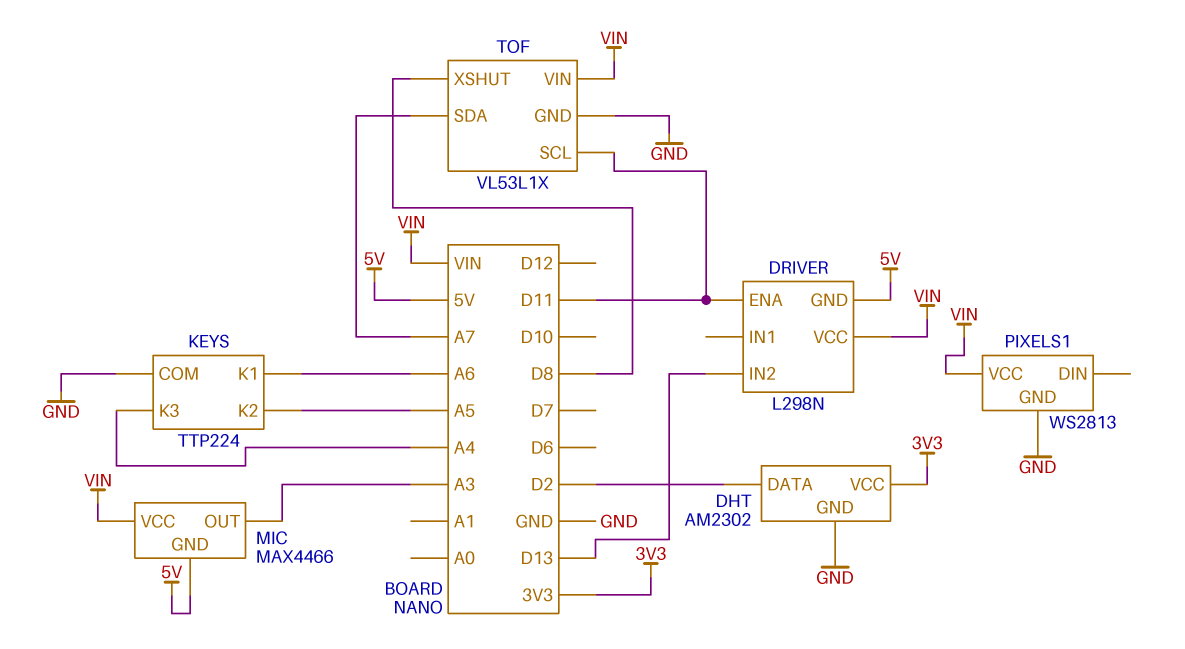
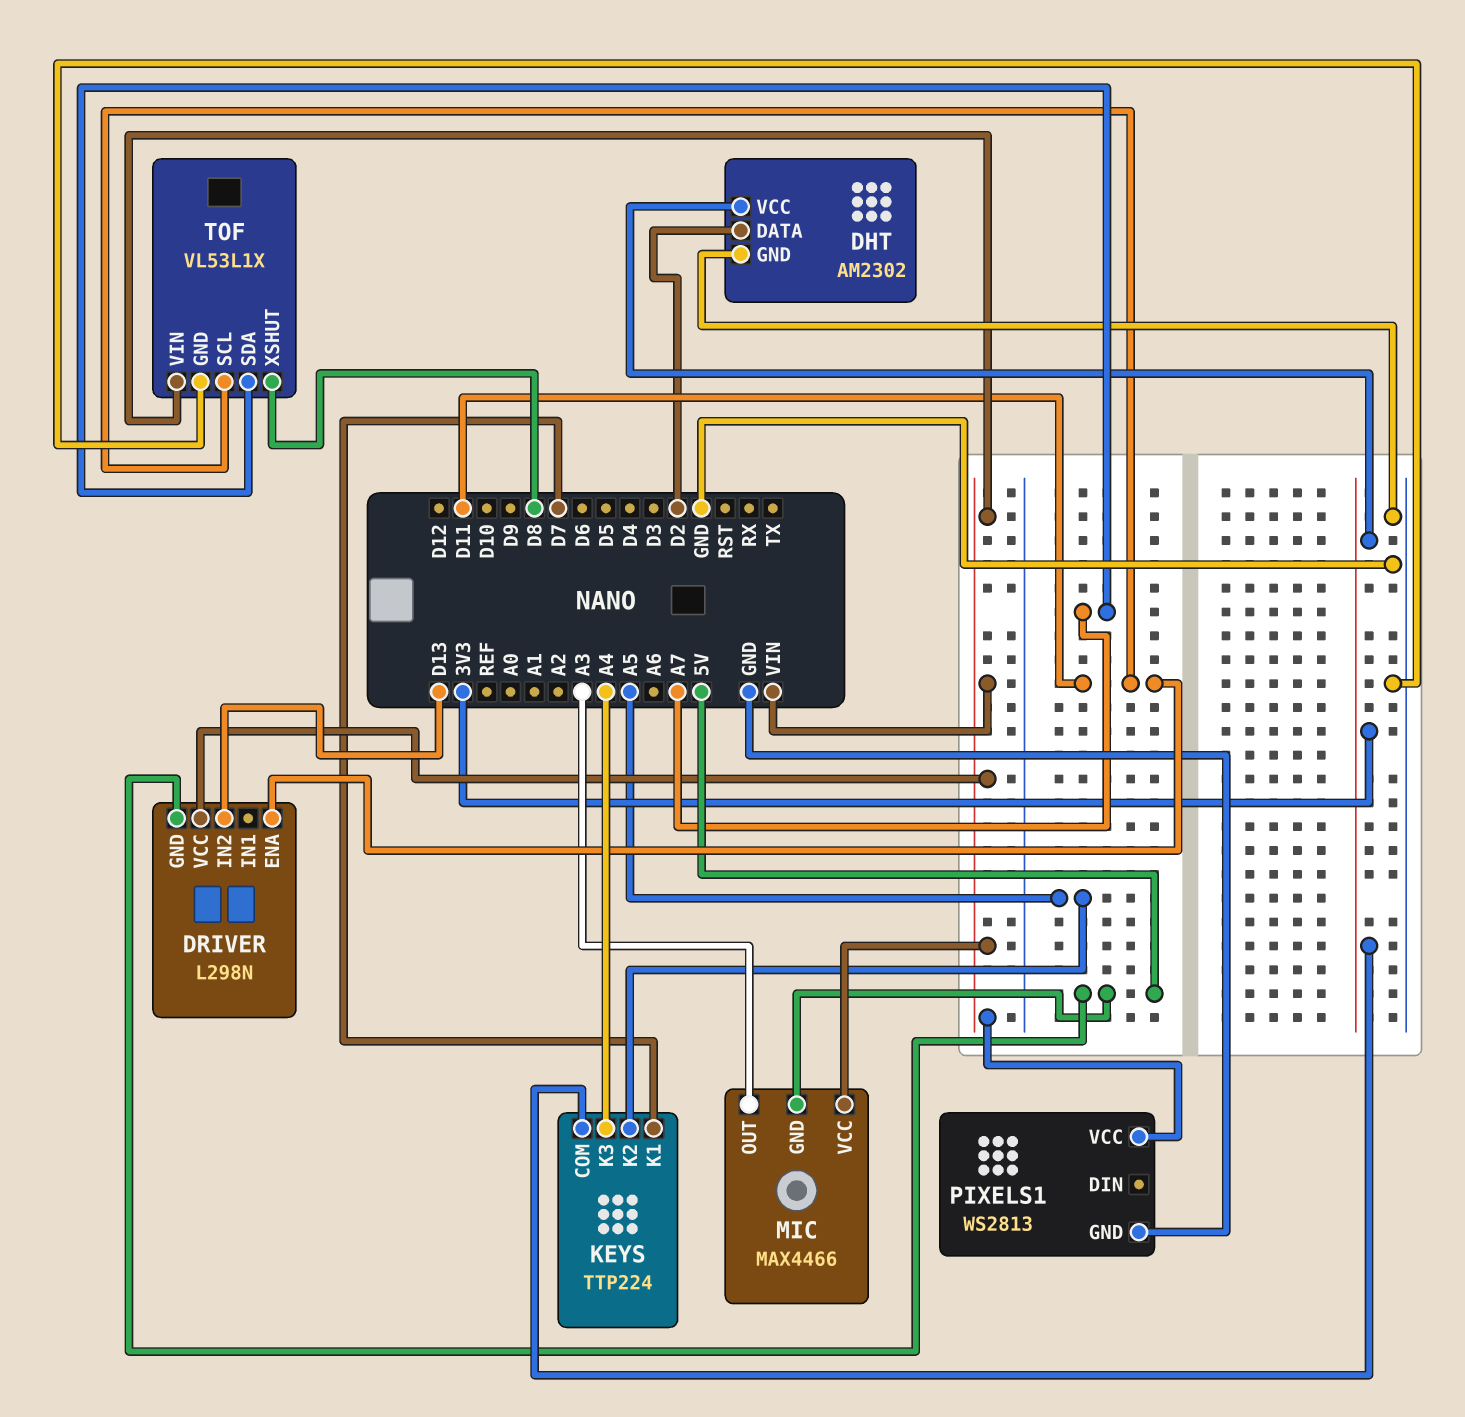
KEYS pin COM: GND -> 3V3
KEYS pin K1: A6 -> D7

